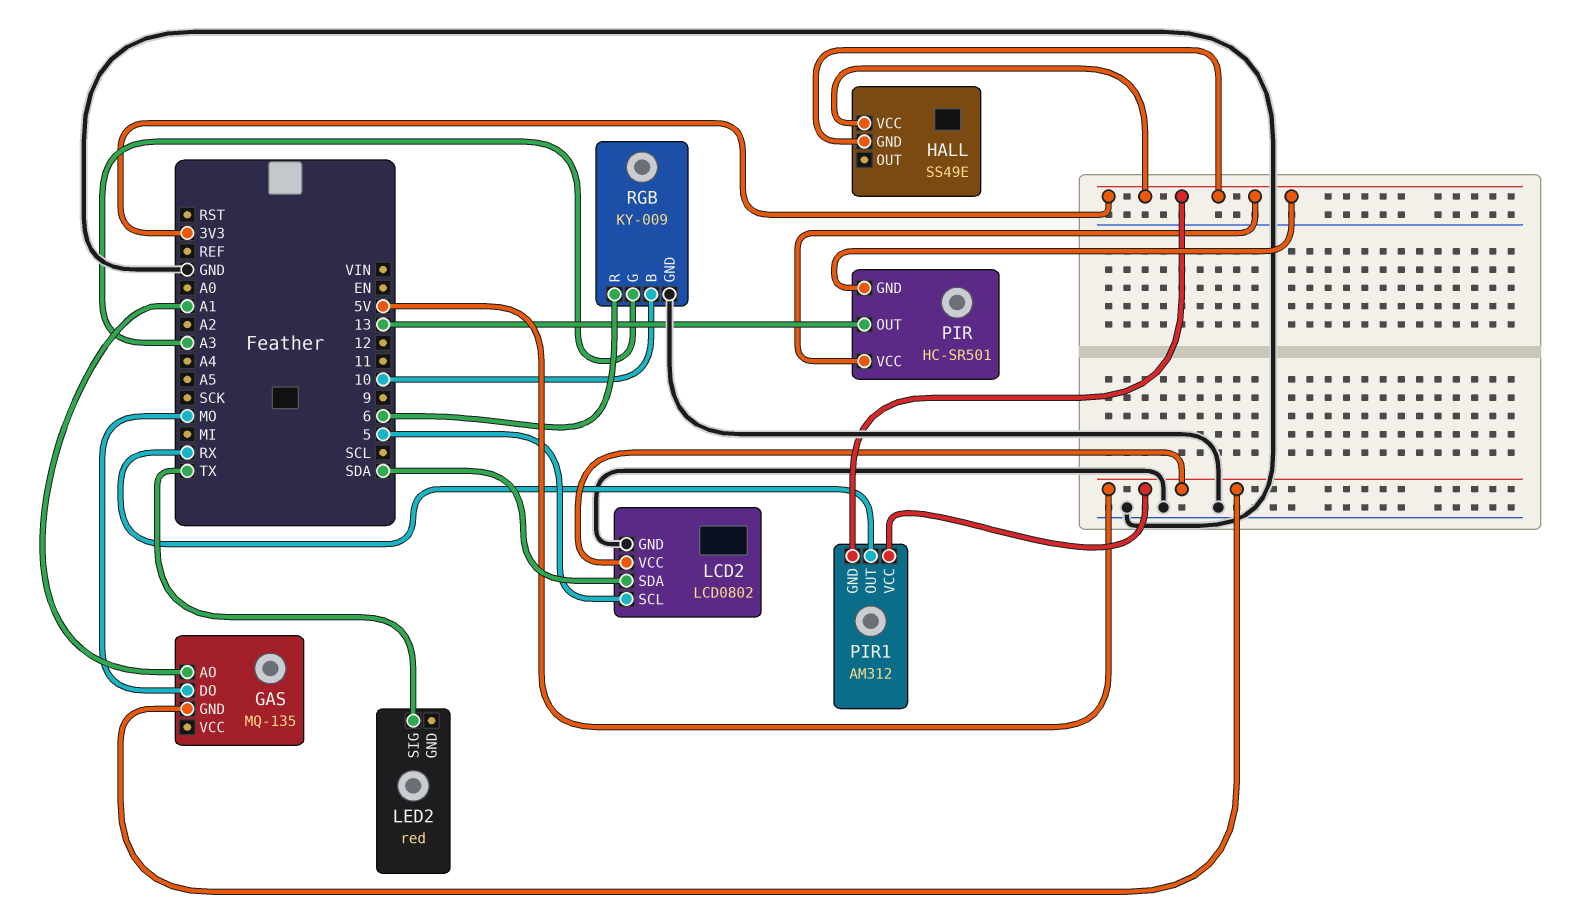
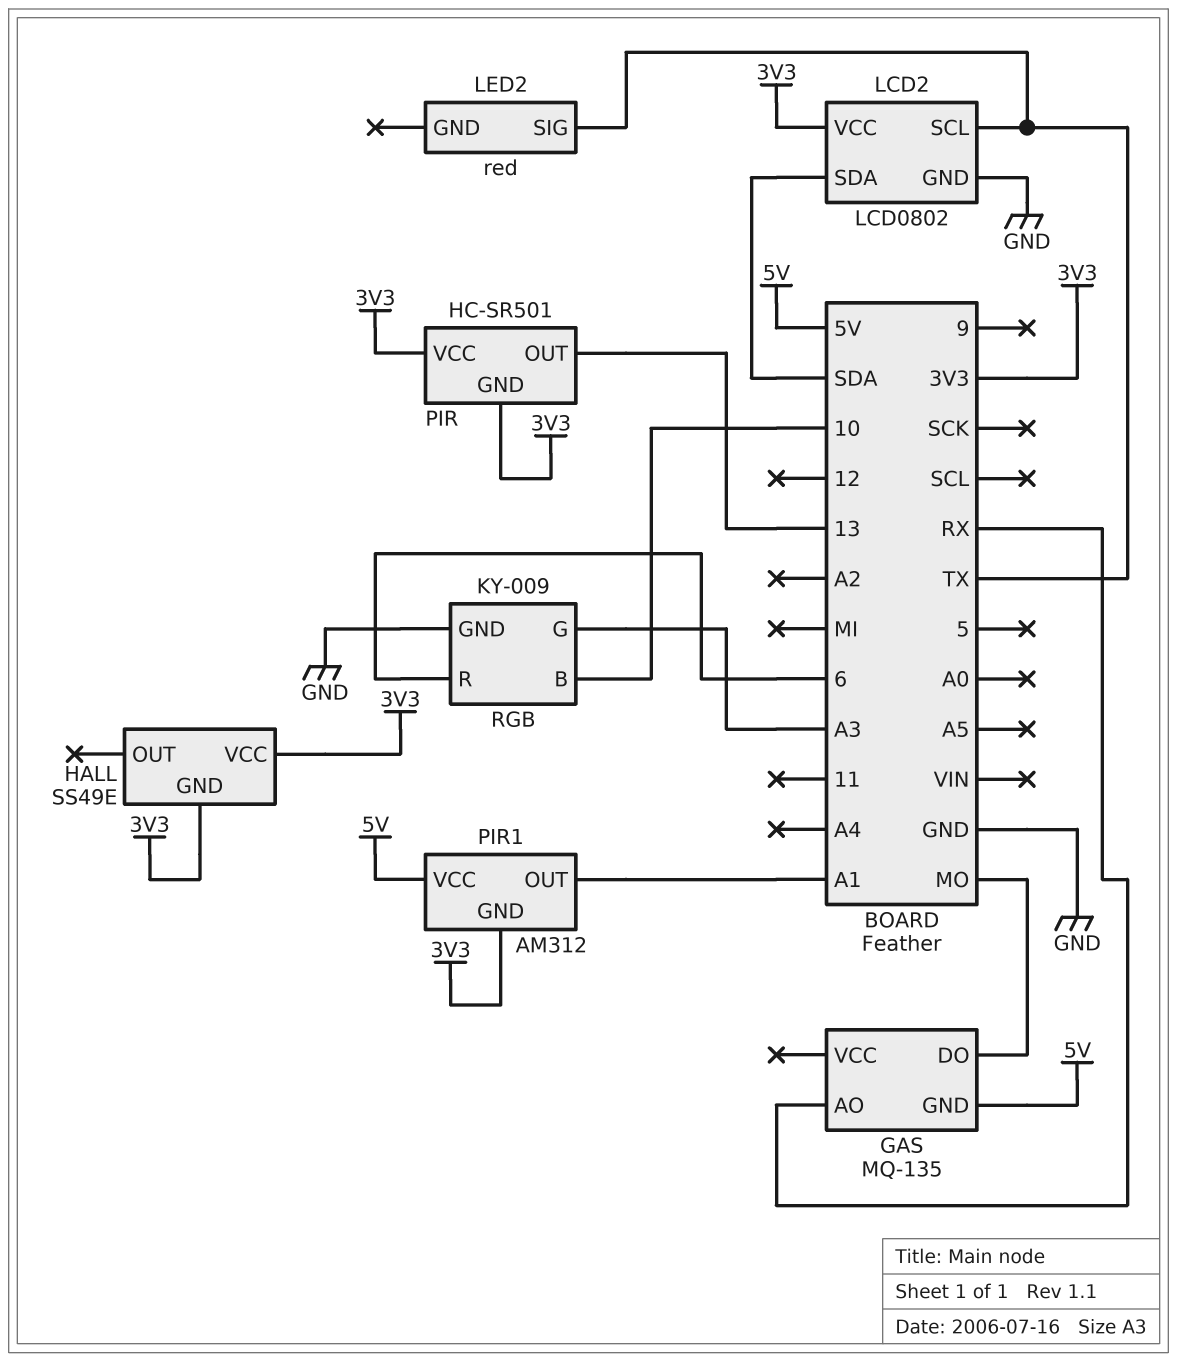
GAS pin AO: A1 -> RX
LCD2 pin SCL: 5 -> TX
LCD2 pin VCC: 5V -> 3V3
PIR1 pin OUT: RX -> A1

